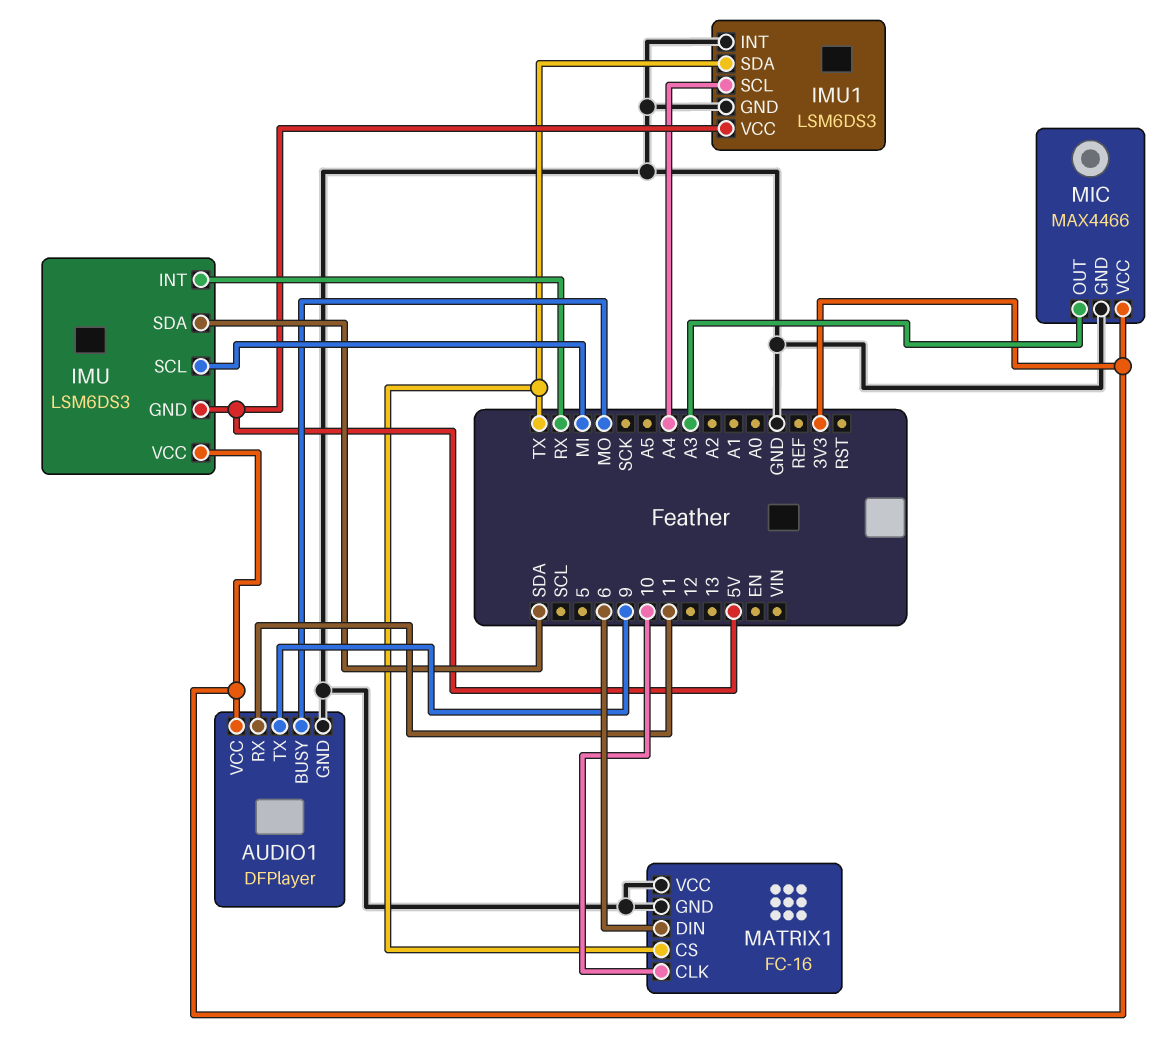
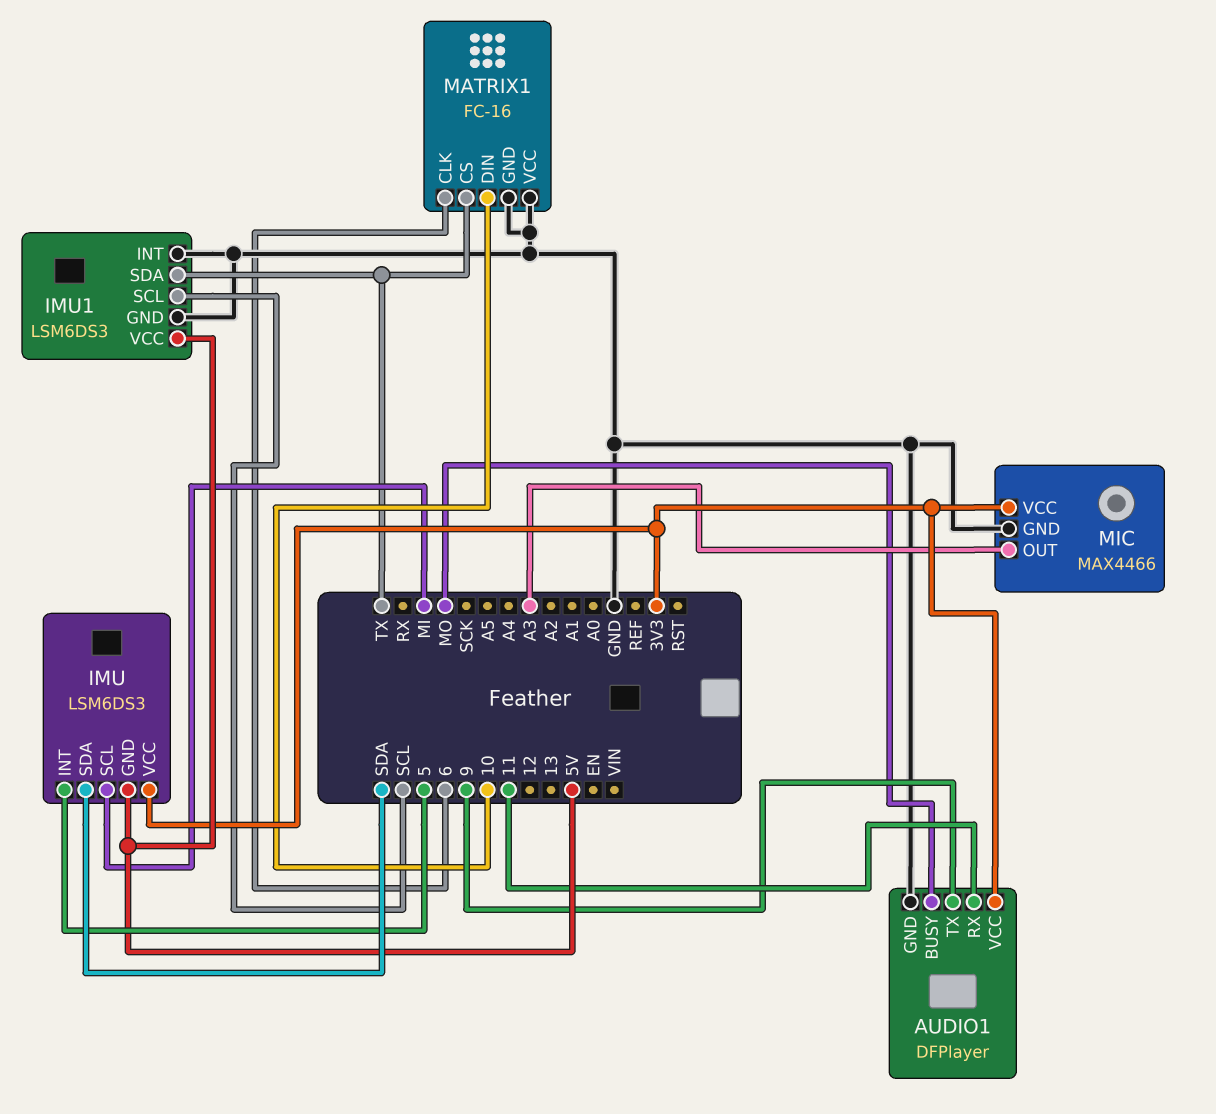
IMU pin INT: RX -> 5
IMU1 pin SCL: A4 -> SCL
MATRIX1 pin CLK: 10 -> 6
MATRIX1 pin DIN: 6 -> 10

